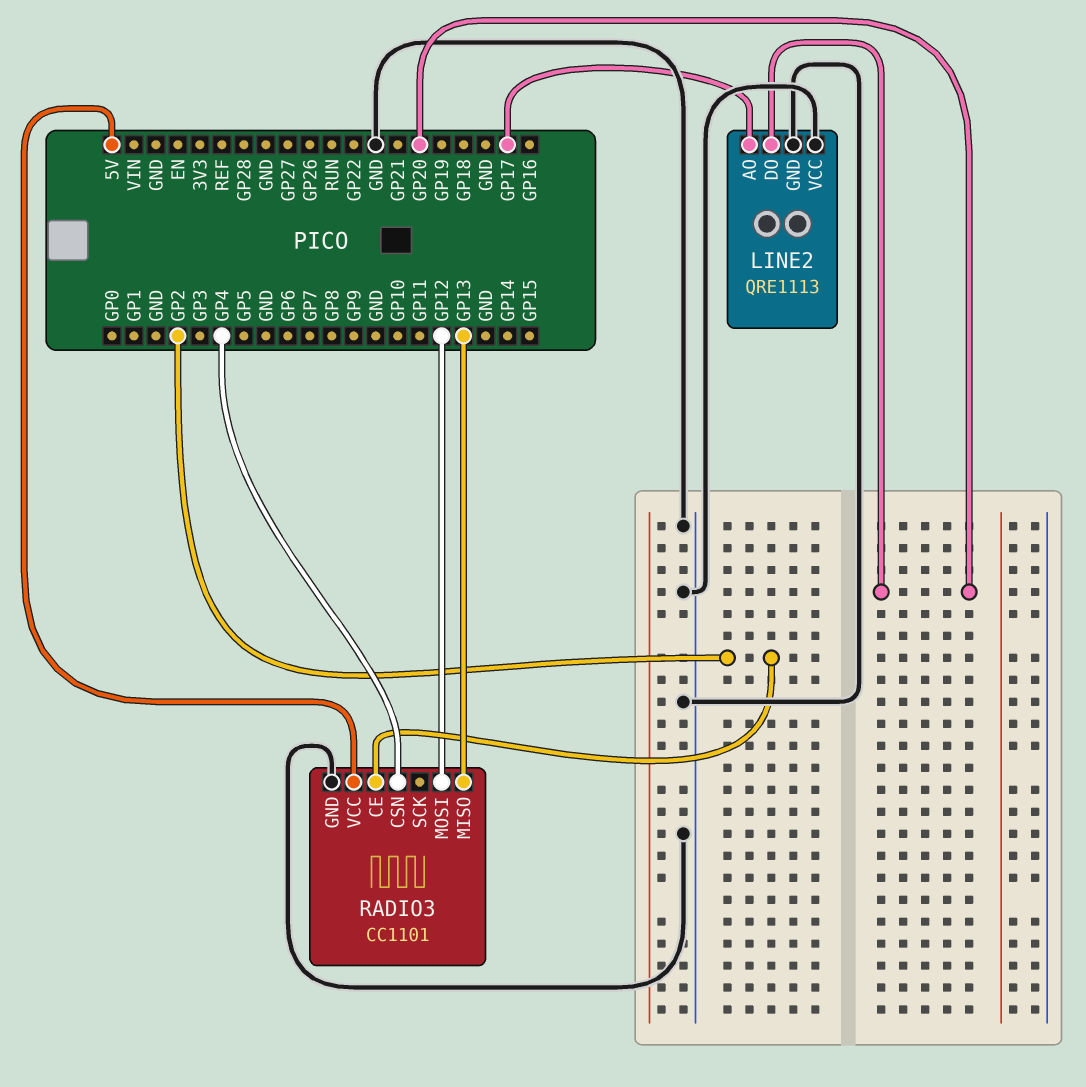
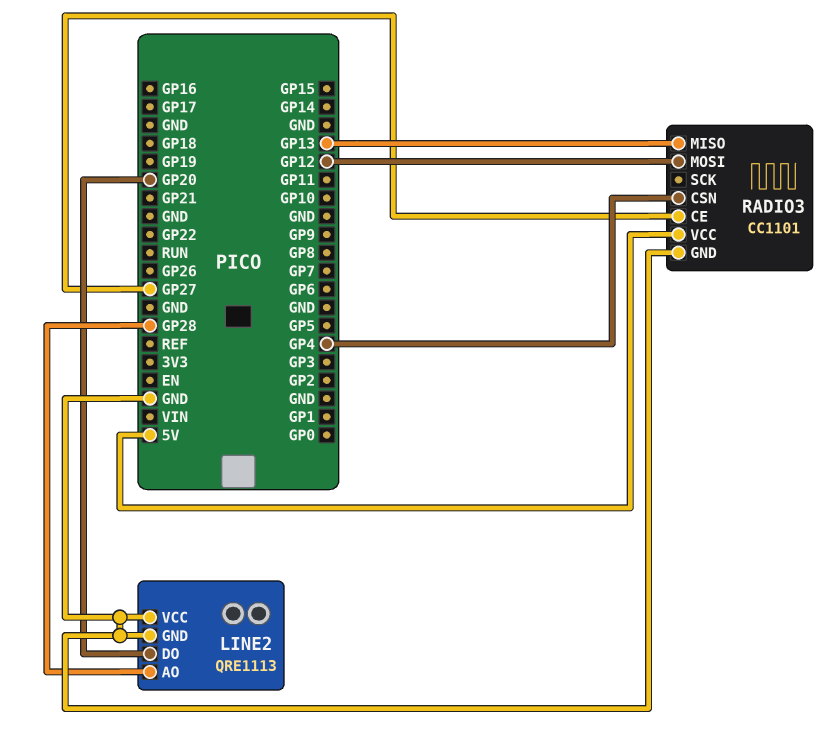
LINE2 pin AO: GP17 -> GP28
RADIO3 pin CE: GP2 -> GP27

